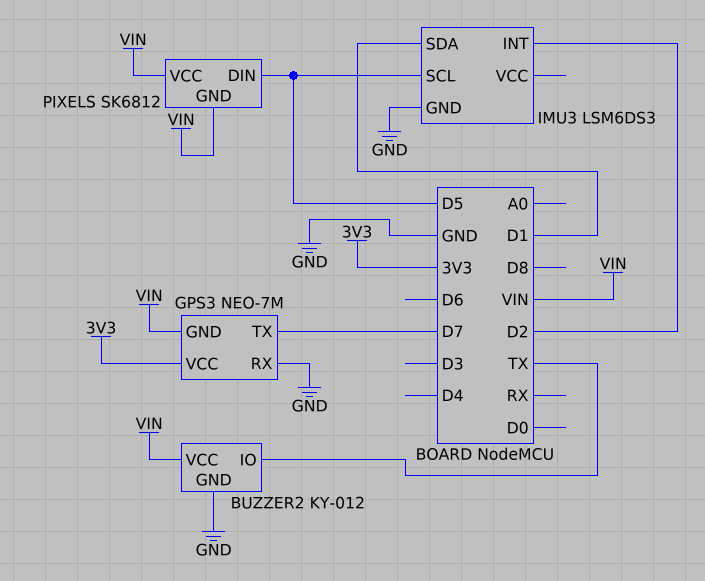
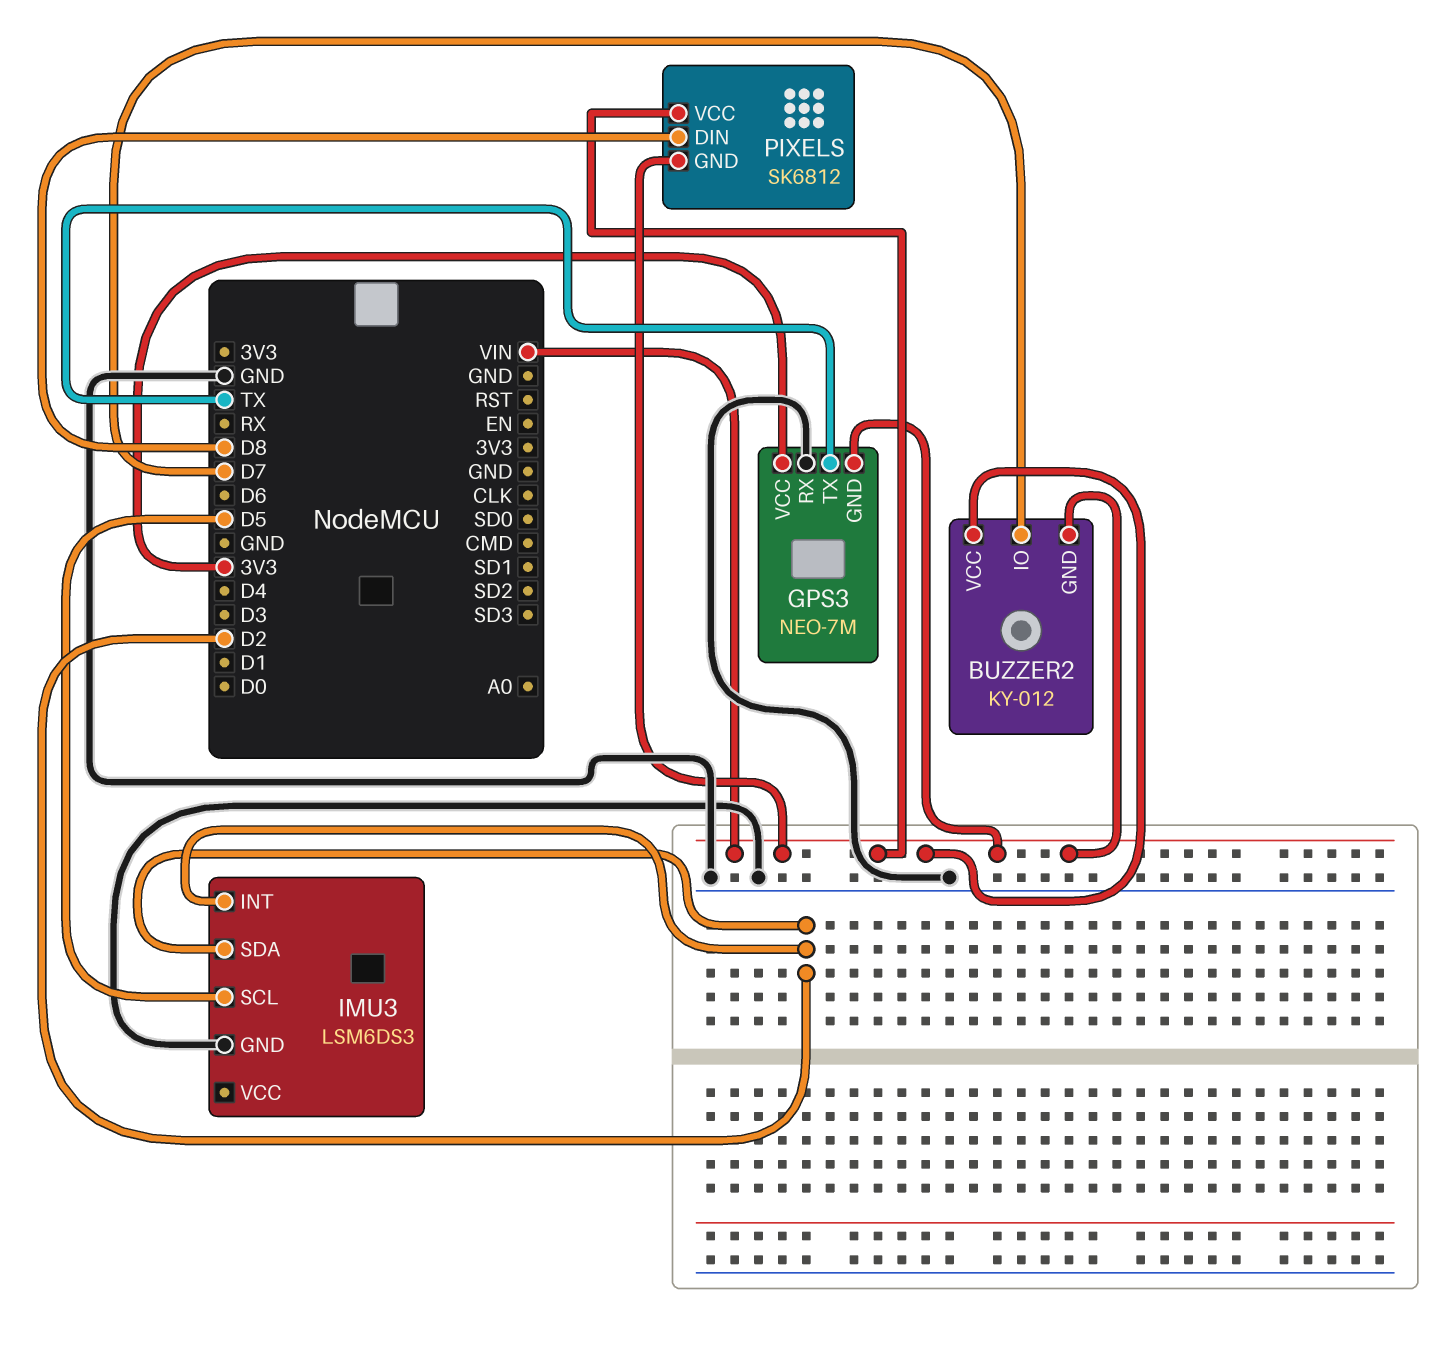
BUZZER2 pin GND: GND -> VIN
BUZZER2 pin IO: TX -> D7
GPS3 pin TX: D7 -> TX
IMU3 pin SDA: D1 -> D2
PIXELS pin DIN: D5 -> D8

